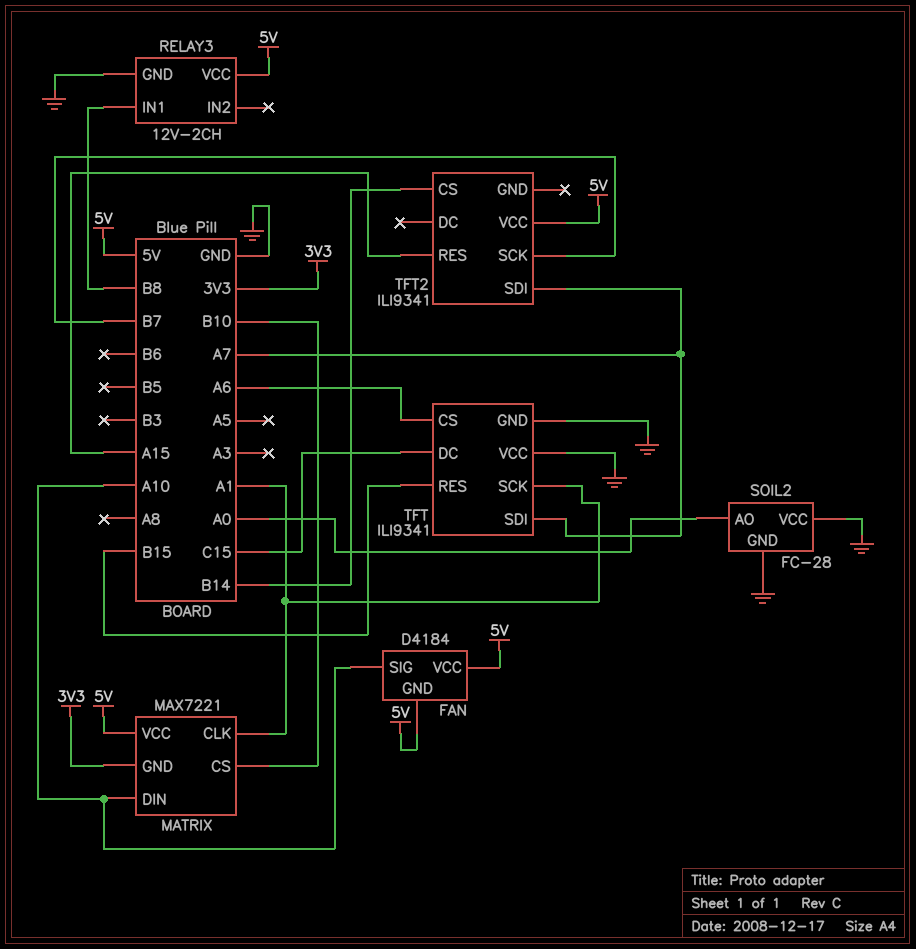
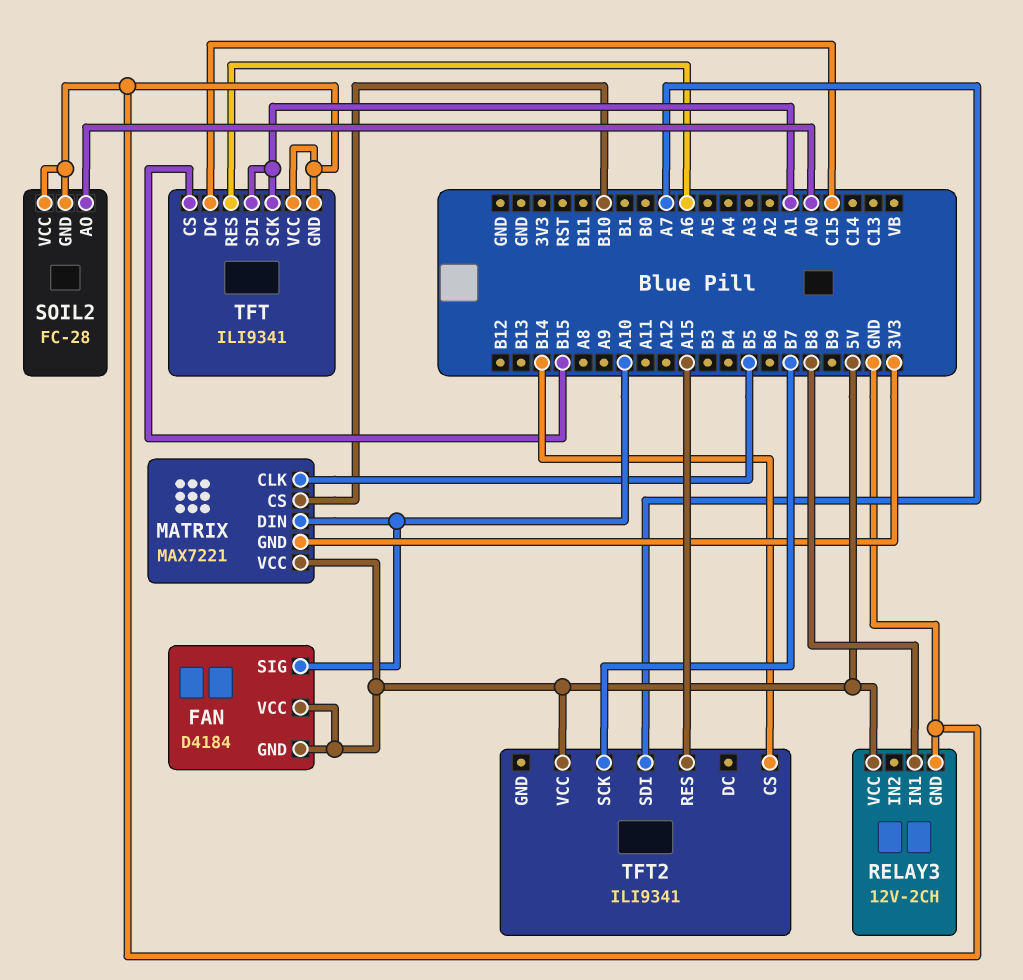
MATRIX pin CLK: A1 -> B5
TFT pin CS: A6 -> B15
TFT pin RES: B15 -> A6
TFT pin SDI: A7 -> A1

